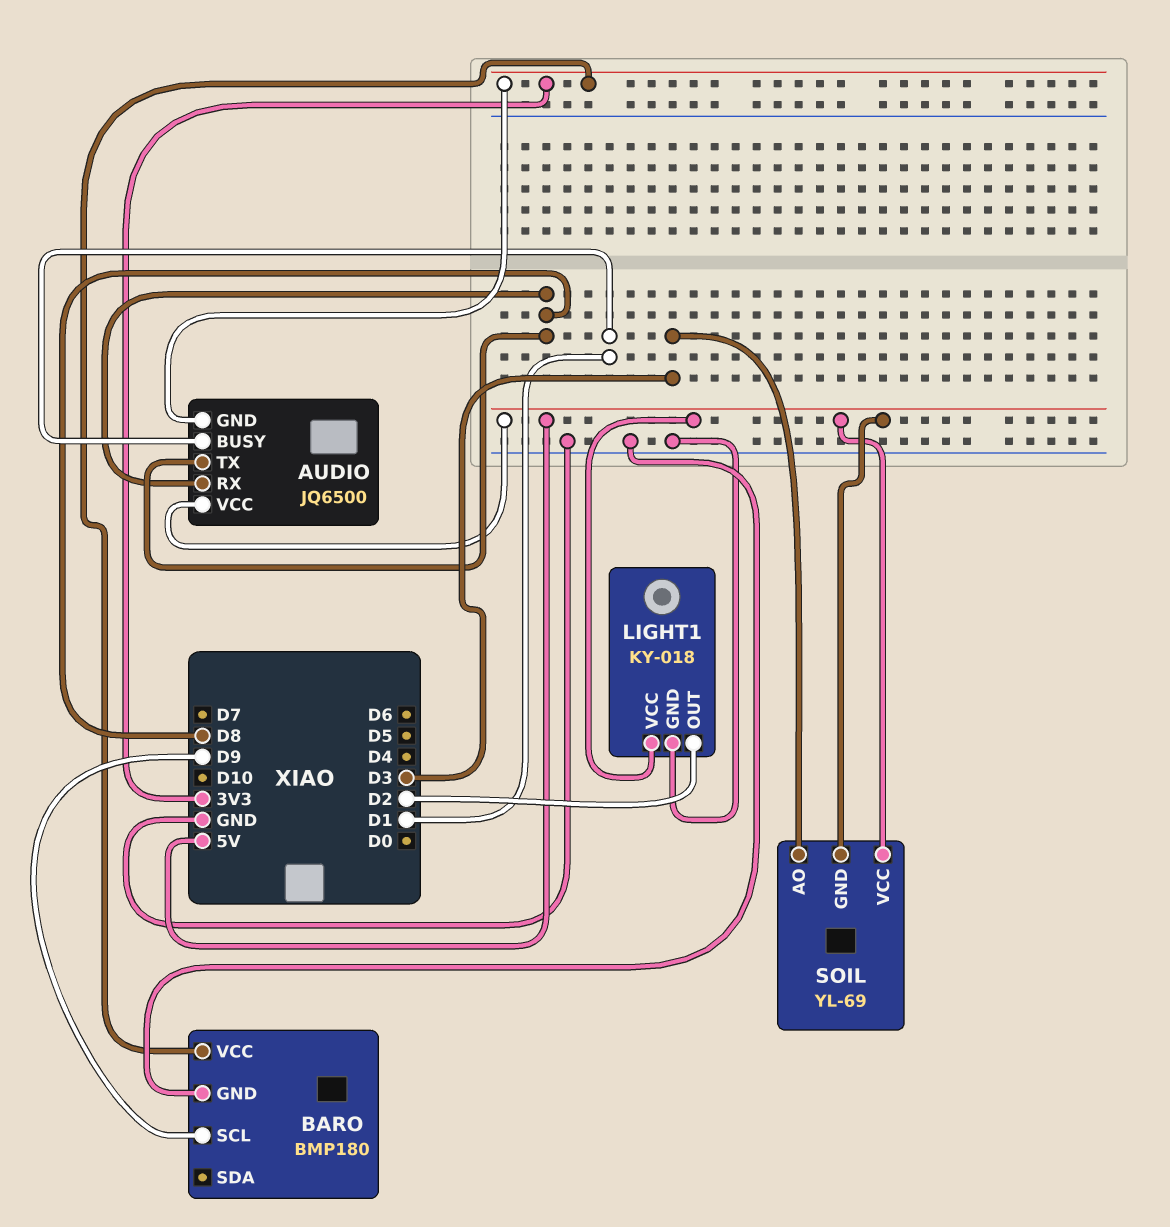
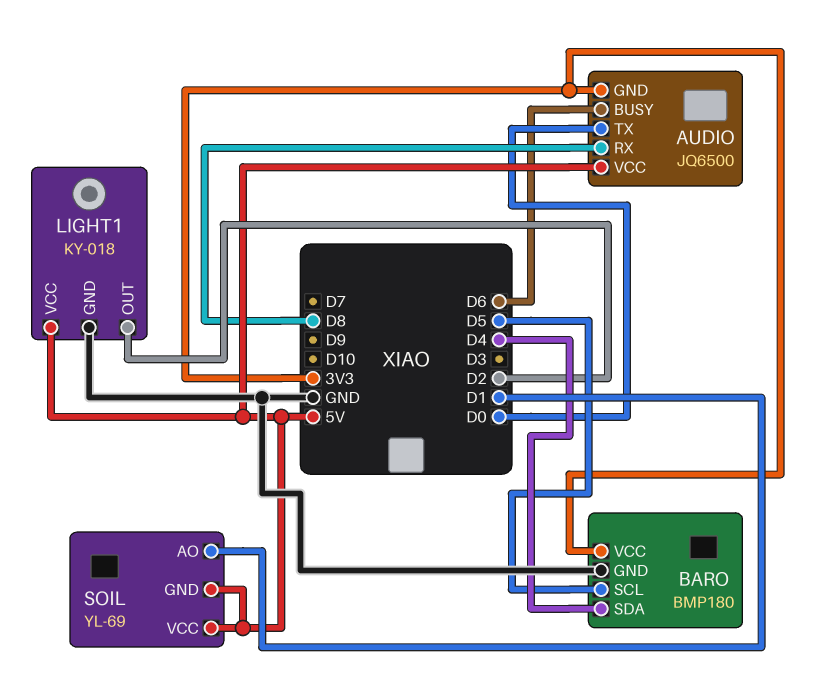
AUDIO pin BUSY: D1 -> D6
AUDIO pin TX: D8 -> D0
BARO pin SCL: D9 -> D5
BARO pin SDA: none -> D4
SOIL pin AO: D3 -> D1

